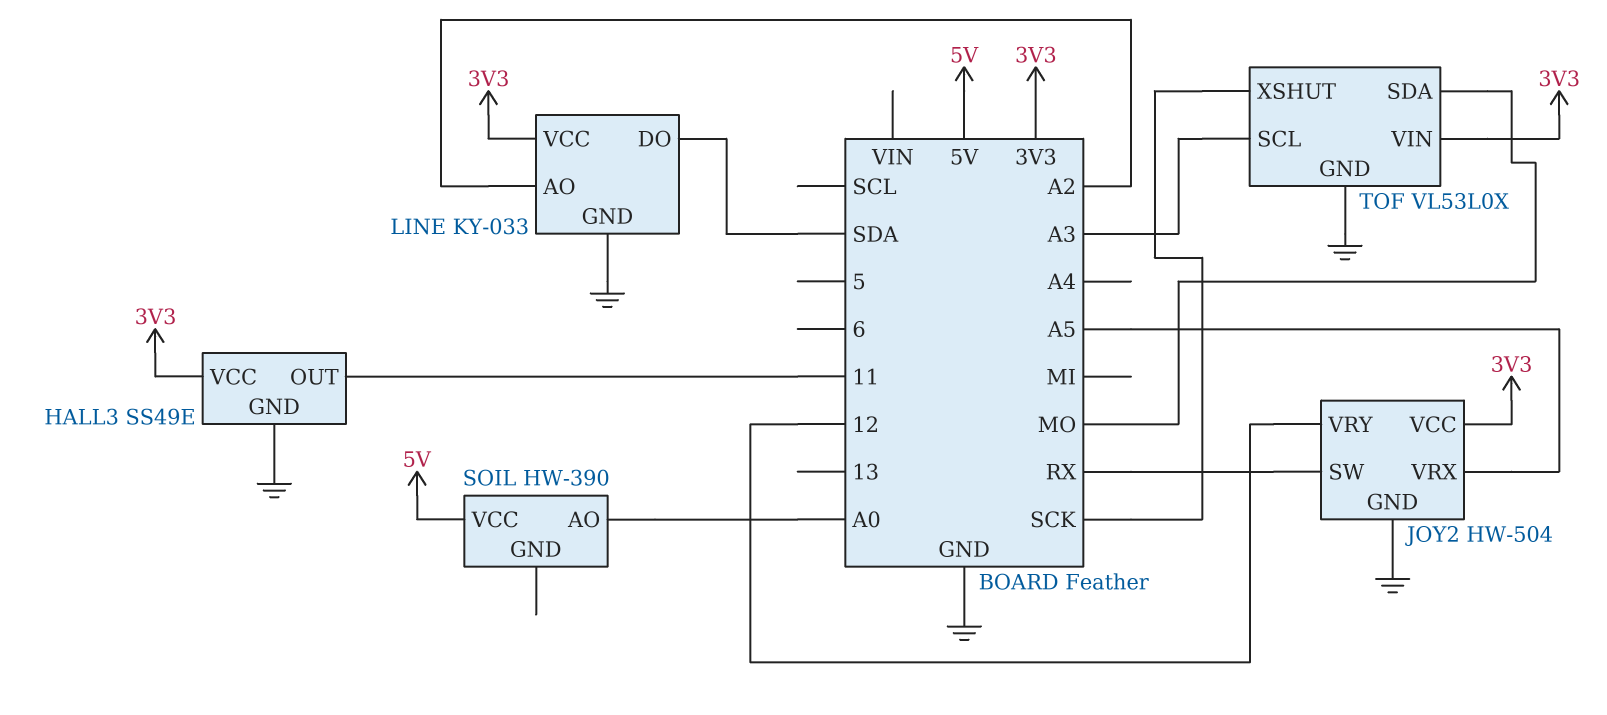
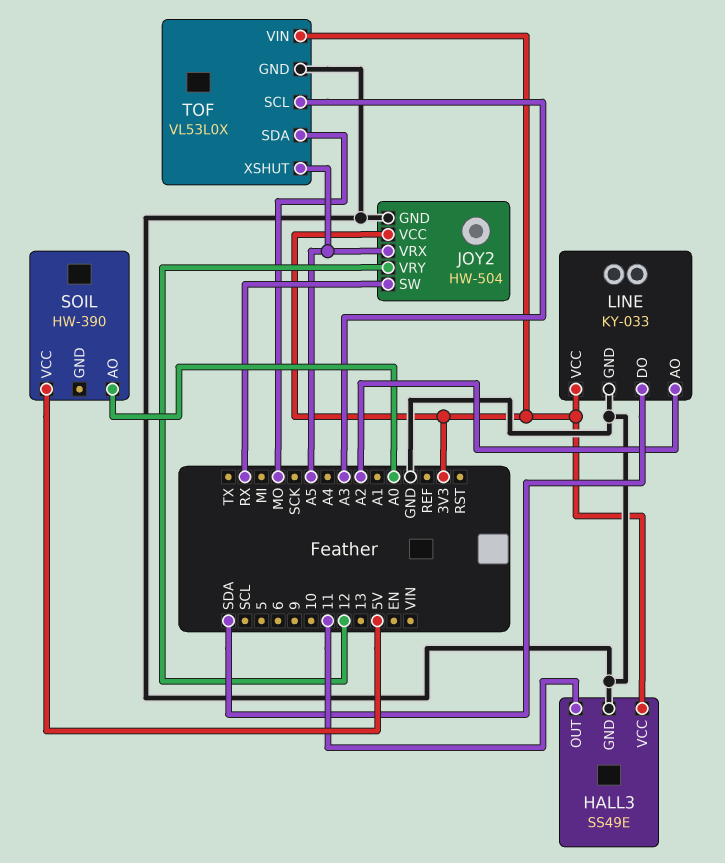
TOF pin XSHUT: SCK -> A5

